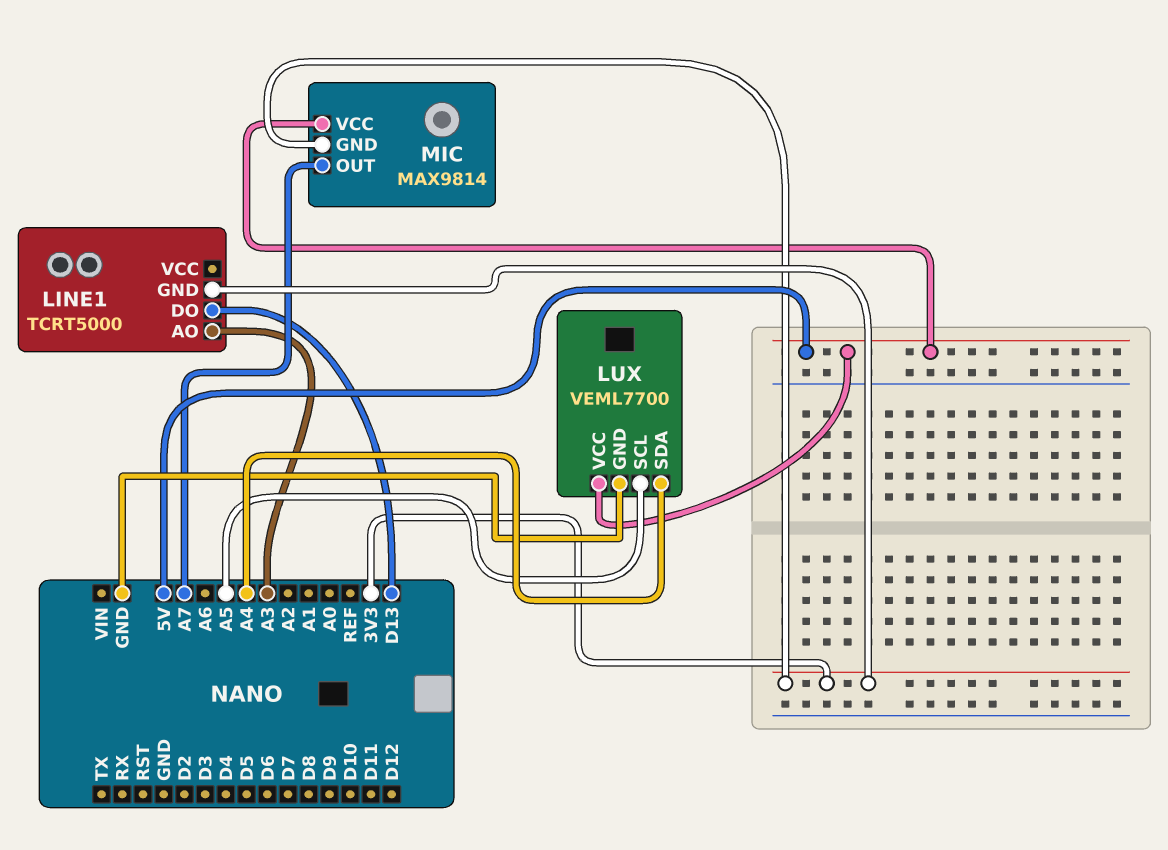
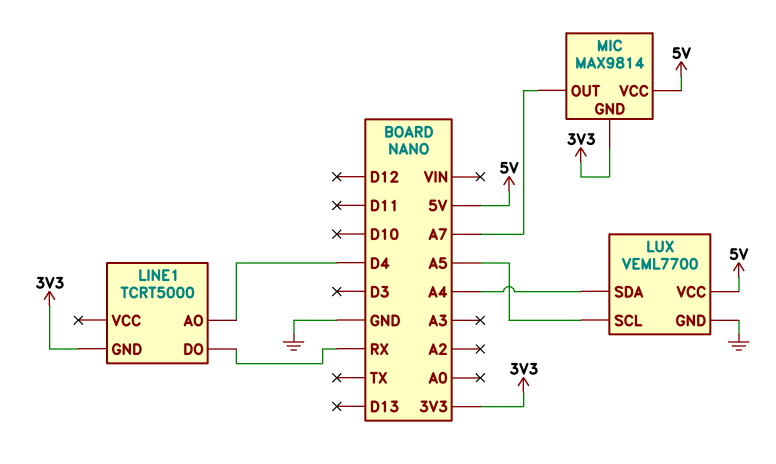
LINE1 pin AO: A3 -> D4
LINE1 pin DO: D13 -> RX

